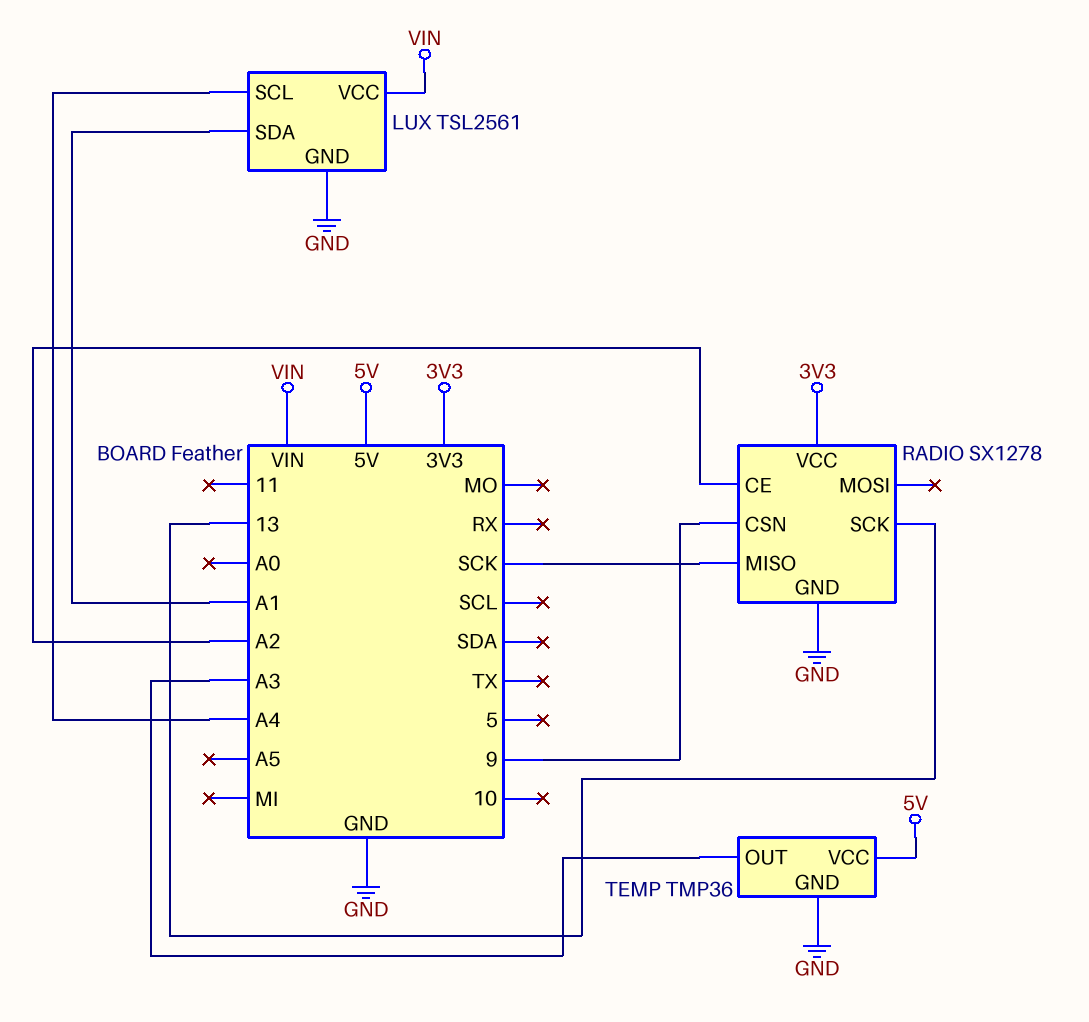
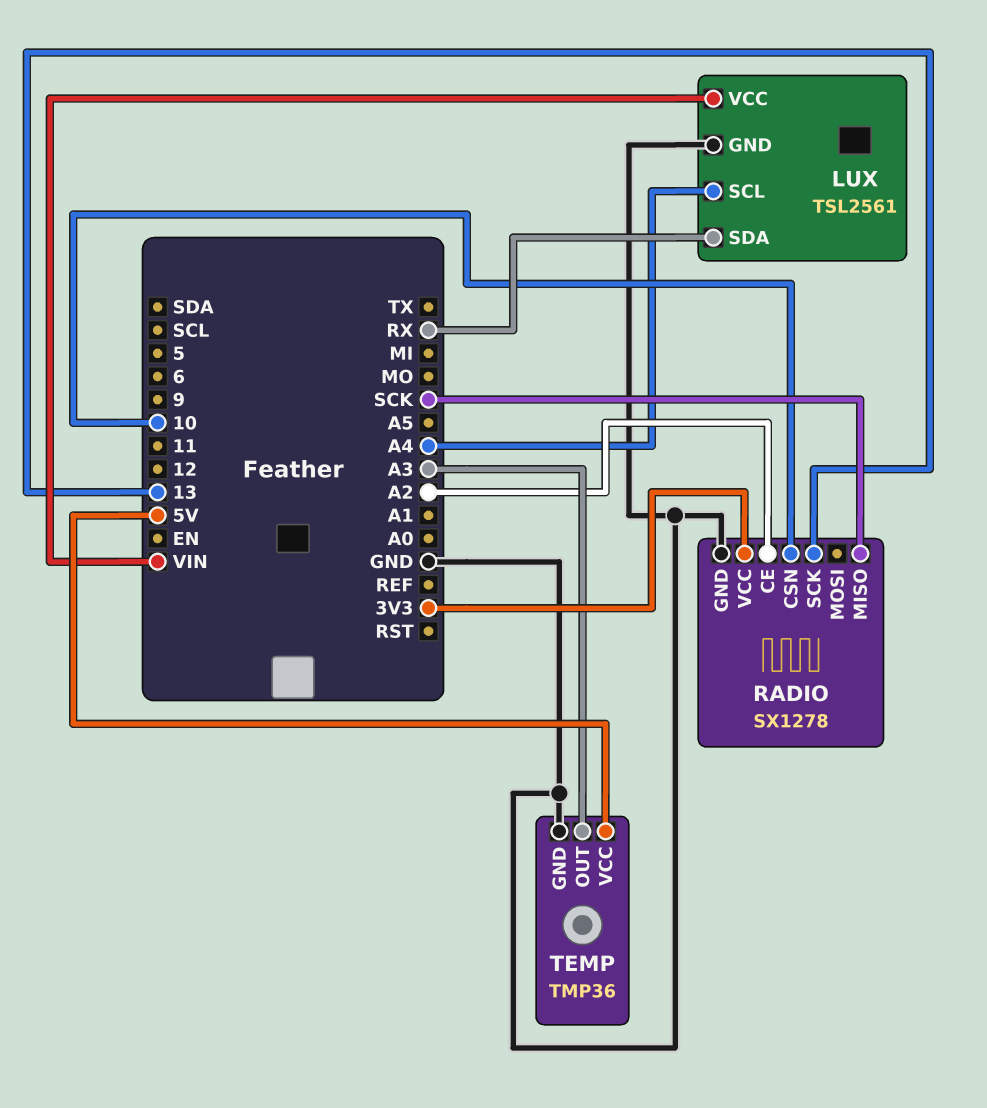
LUX pin SDA: A1 -> RX
RADIO pin CSN: 9 -> 10

